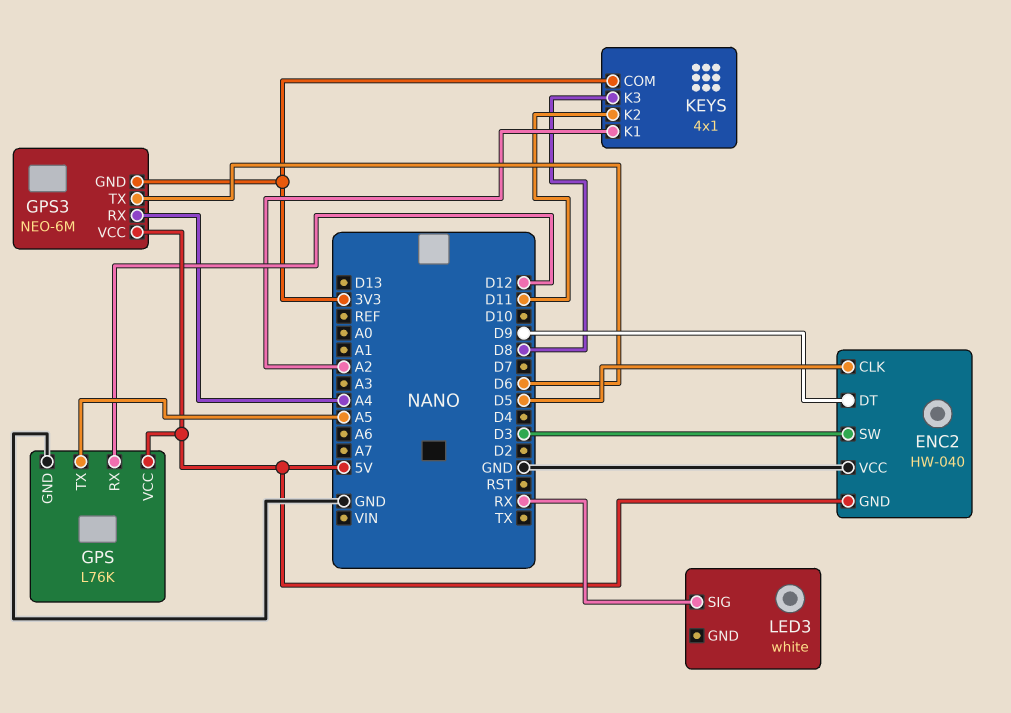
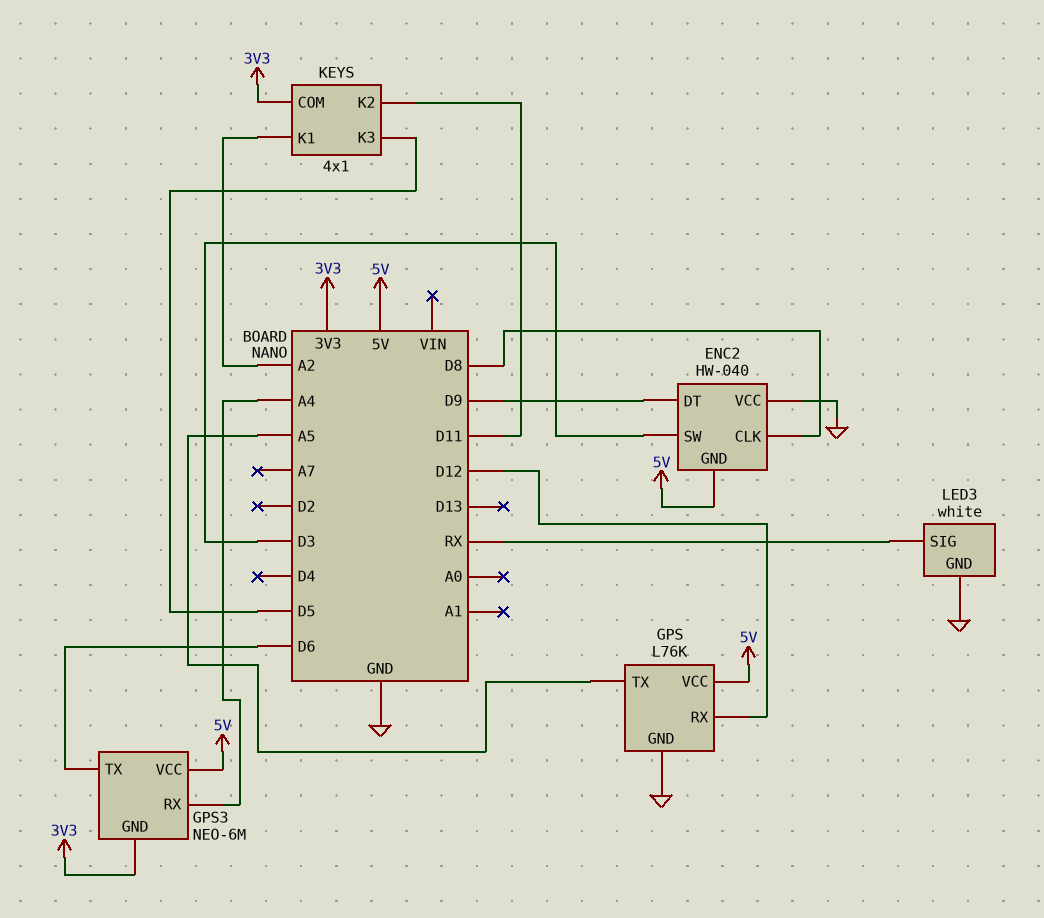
ENC2 pin CLK: D5 -> D8
KEYS pin K3: D8 -> D5
LED3 pin GND: none -> GND

